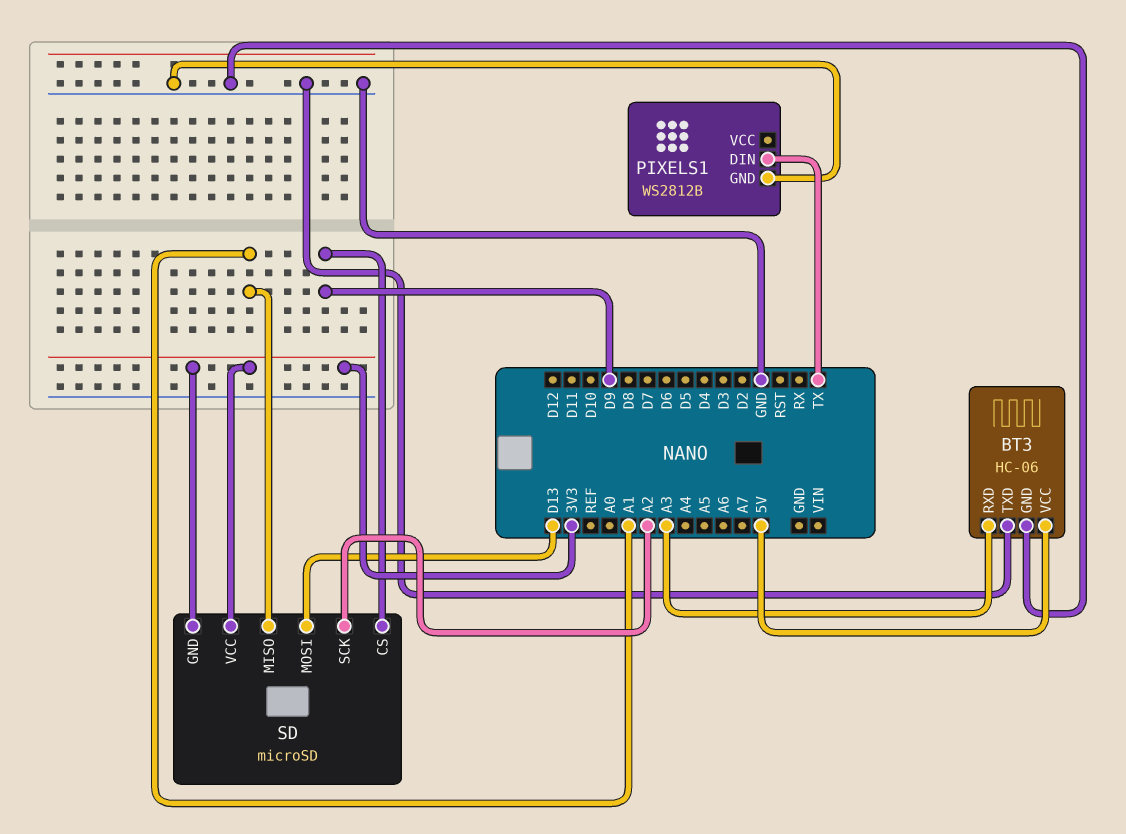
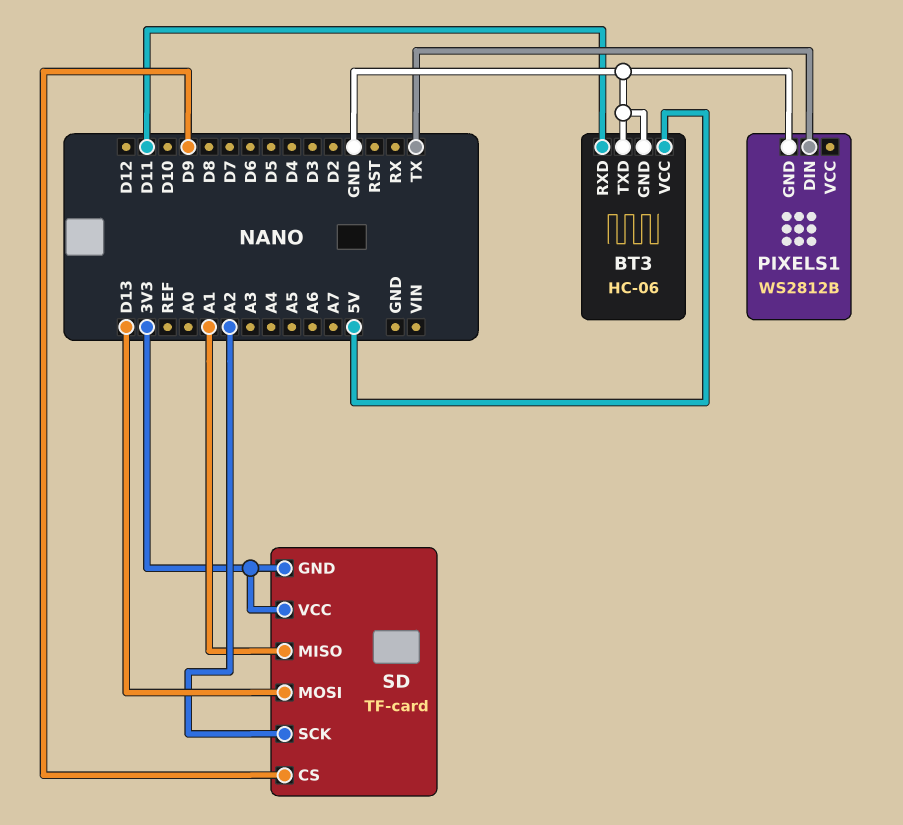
BT3 pin RXD: A3 -> D11
SD: microSD -> TF-card

